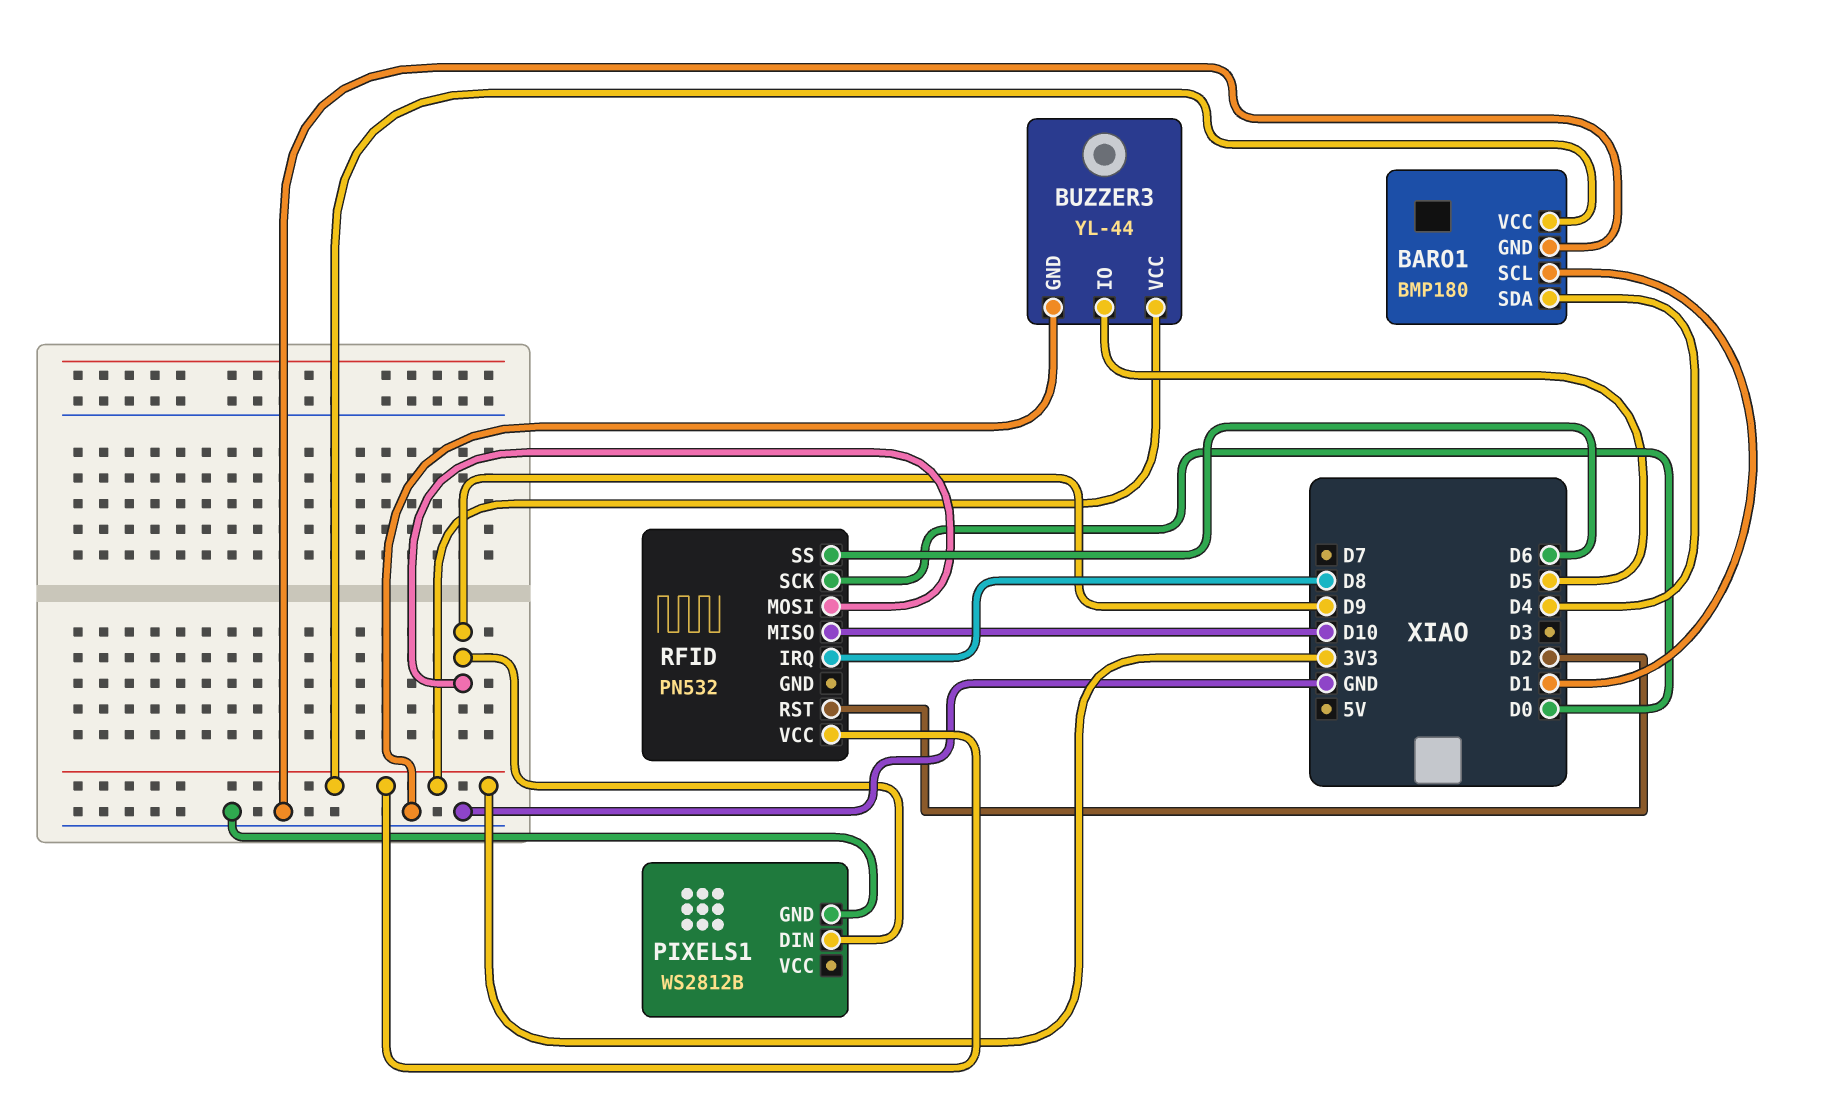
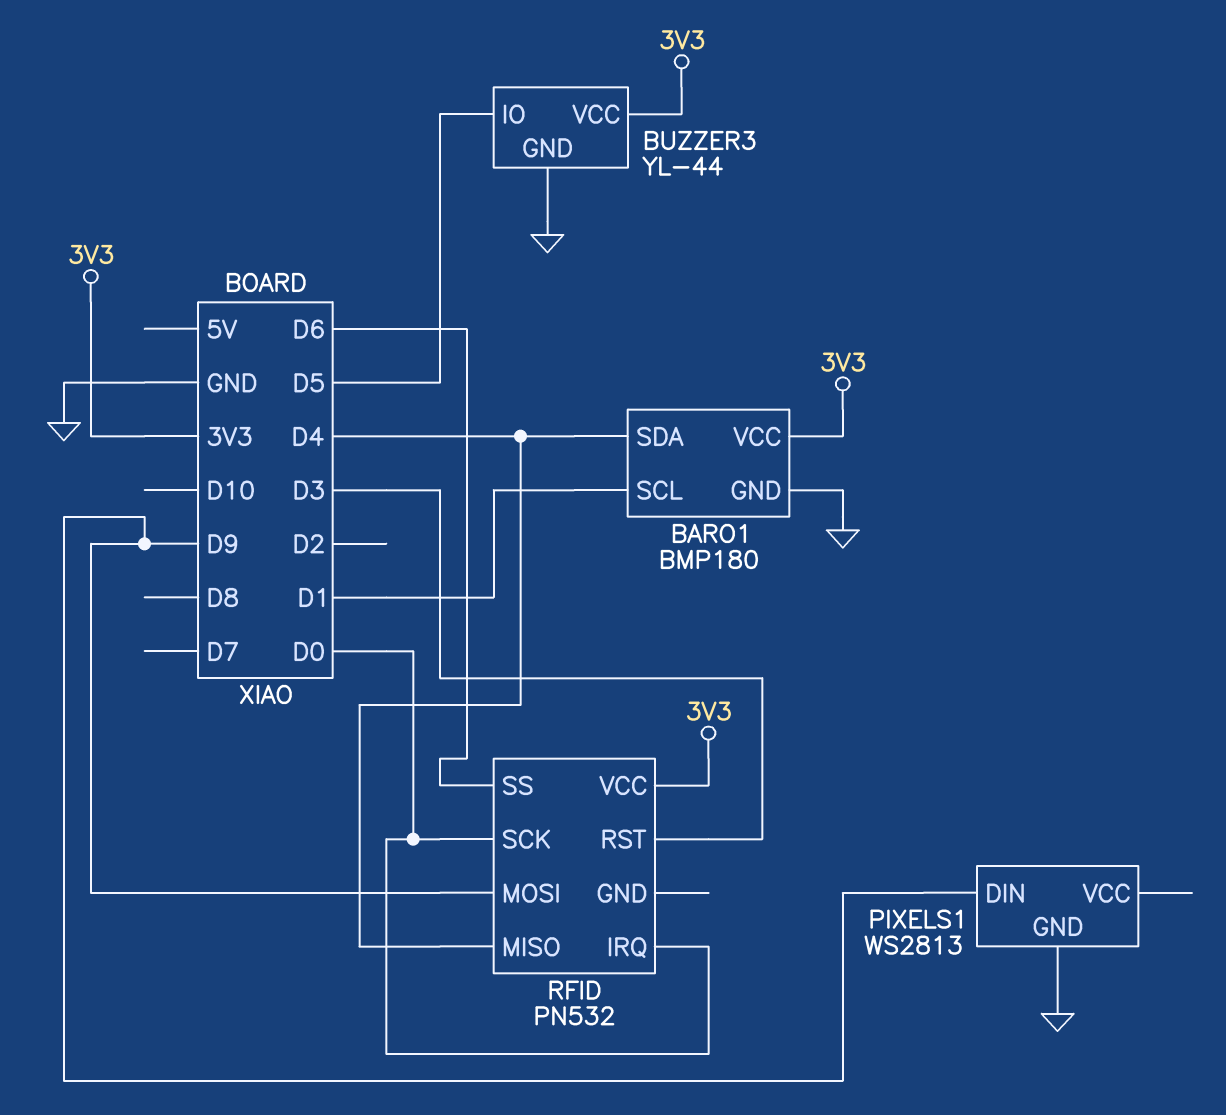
PIXELS1: WS2812B -> WS2813
RFID pin IRQ: D8 -> D0
RFID pin MISO: D10 -> D4
RFID pin RST: D2 -> D3

